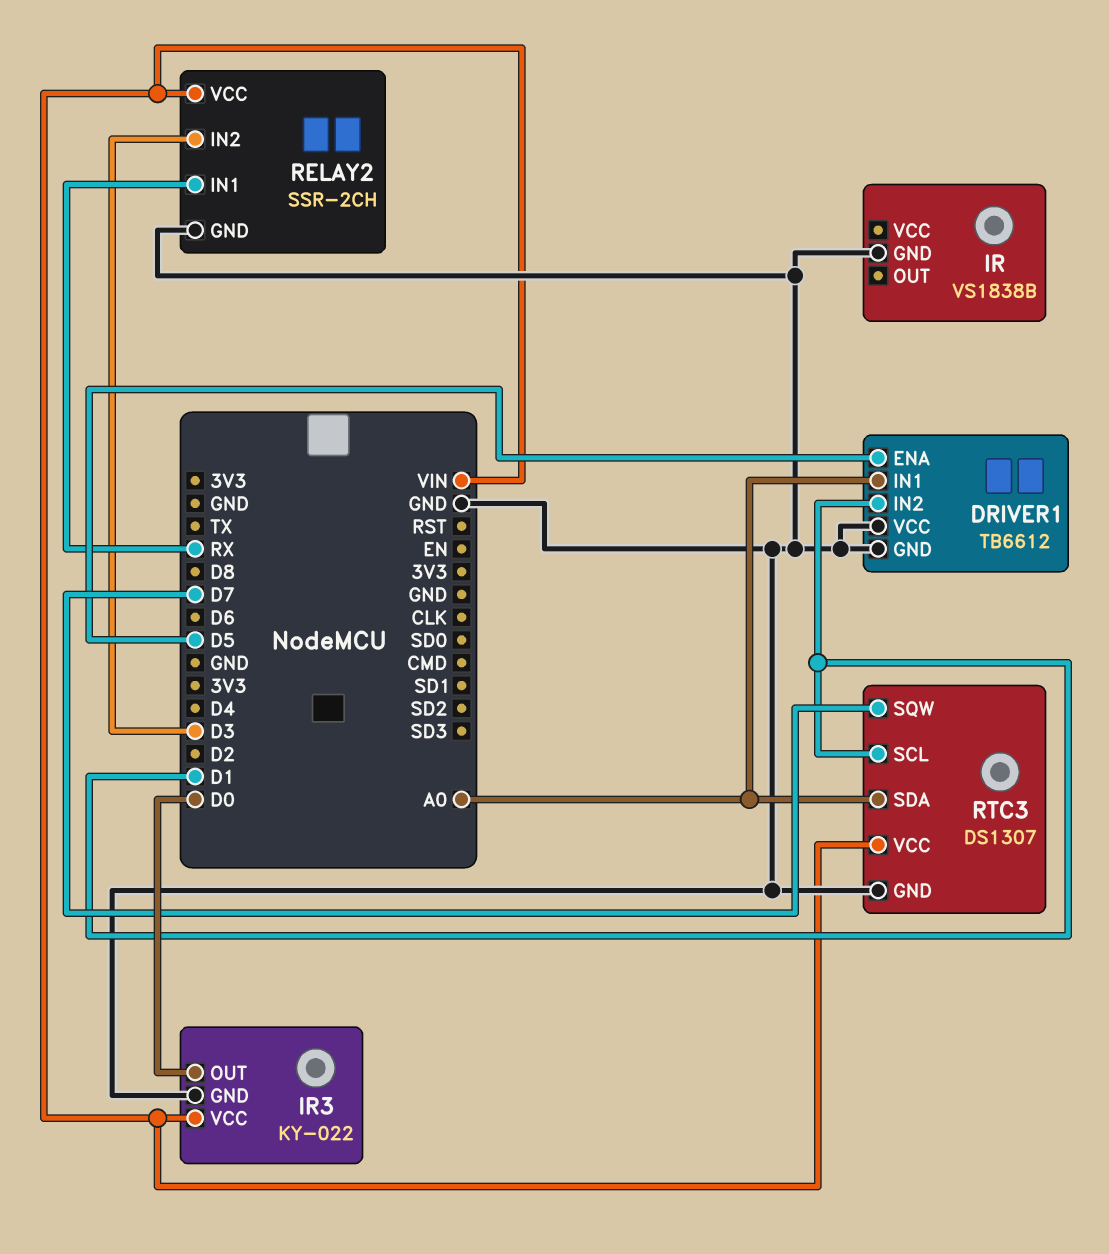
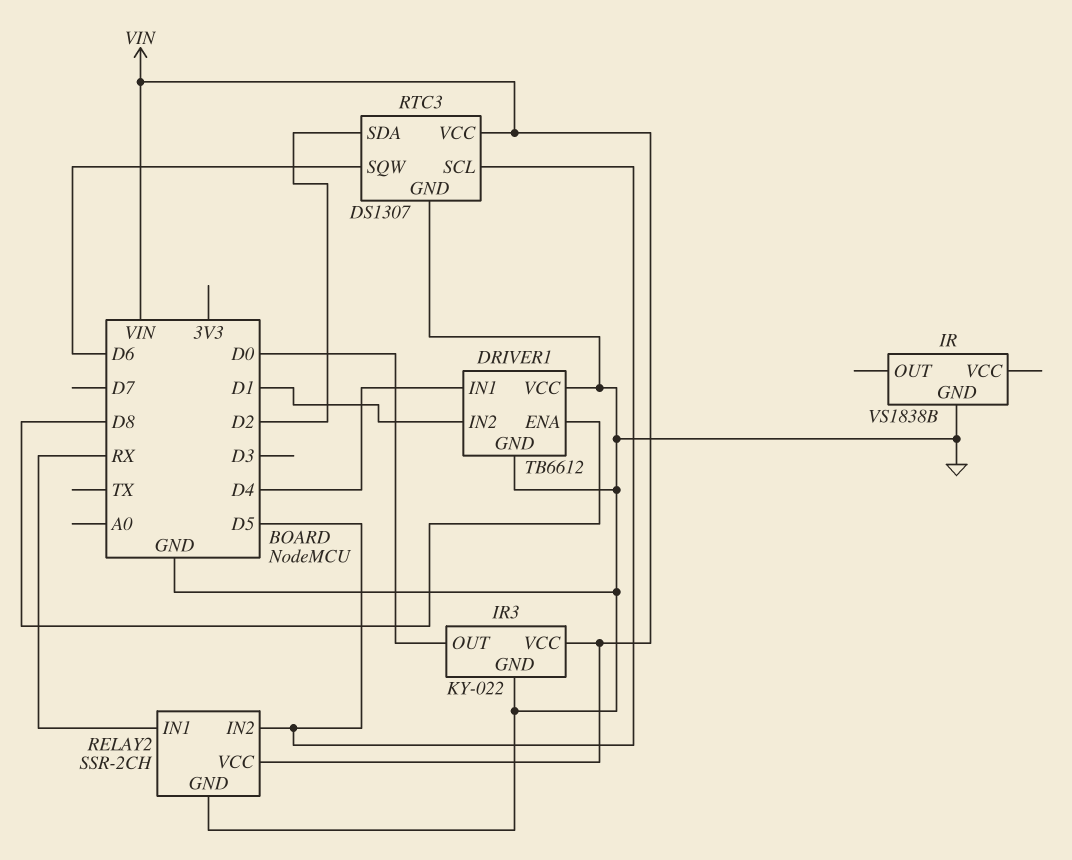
DRIVER1 pin ENA: D5 -> D8
DRIVER1 pin IN1: A0 -> D4
RELAY2 pin IN2: D3 -> D5
RTC3 pin SCL: D1 -> D5
RTC3 pin SDA: A0 -> D2
RTC3 pin SQW: D7 -> D6

